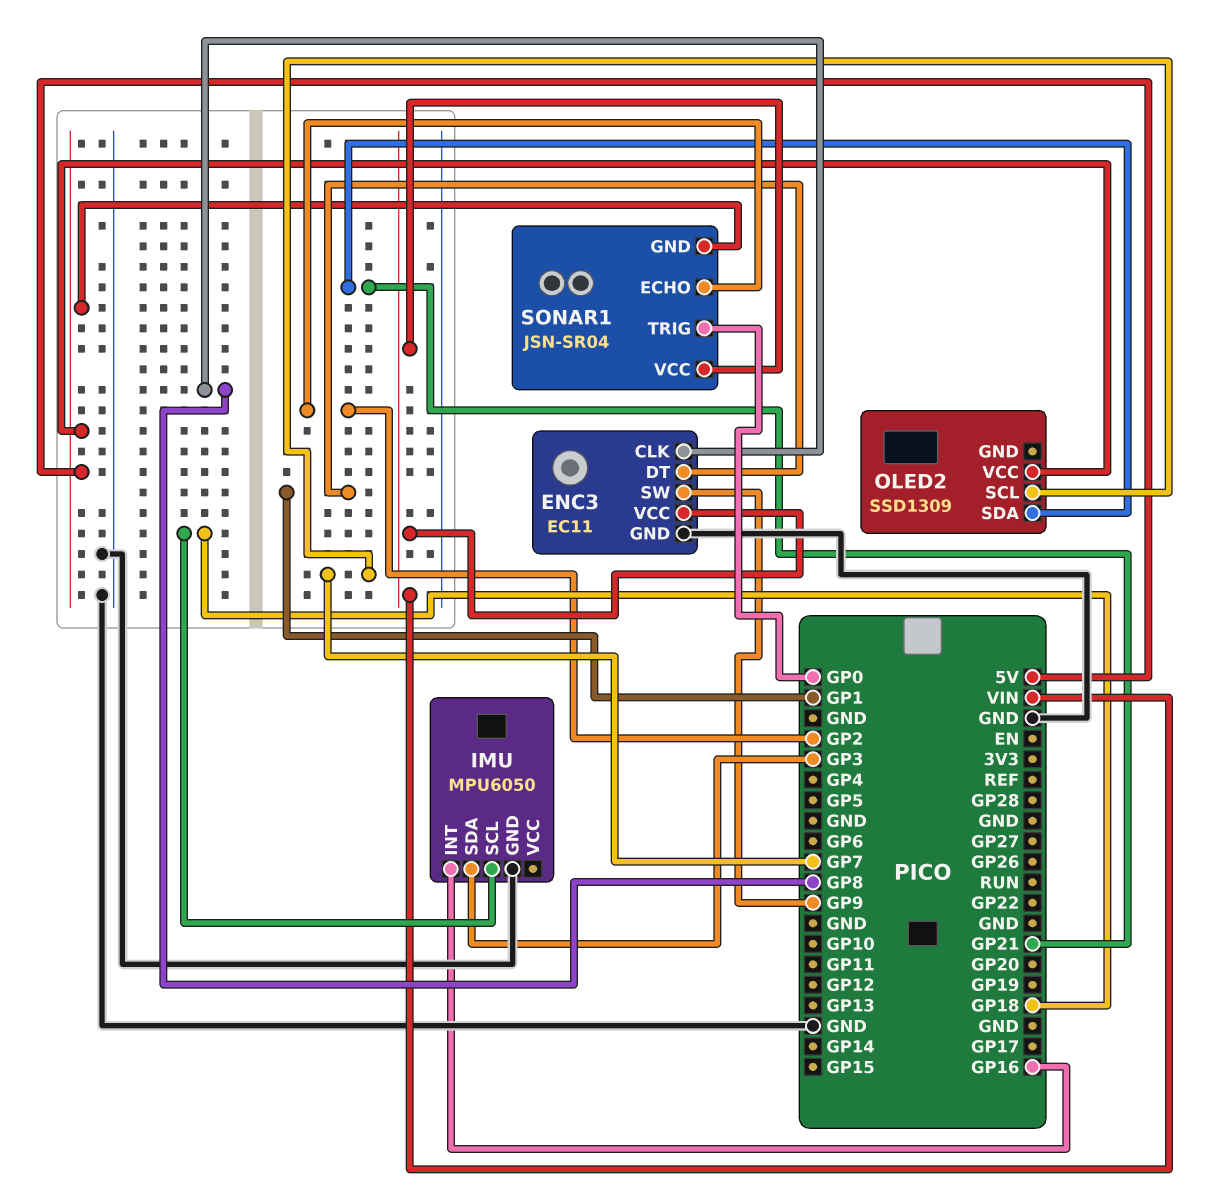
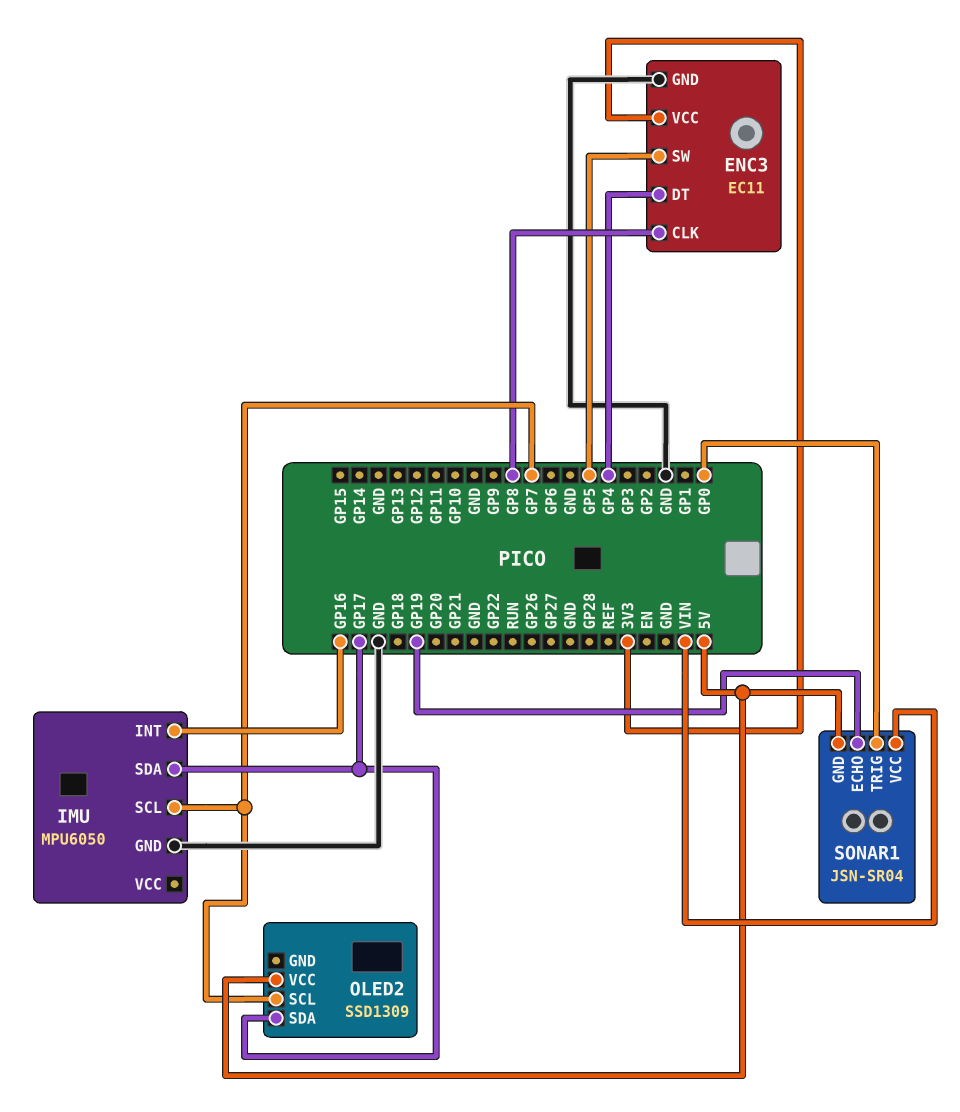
ENC3 pin DT: GP1 -> GP4
ENC3 pin SW: GP9 -> GP5
ENC3 pin VCC: VIN -> 3V3
IMU pin SCL: GP18 -> GP7
IMU pin SDA: GP3 -> GP17
OLED2 pin SDA: GP21 -> GP17
SONAR1 pin ECHO: GP2 -> GP19

